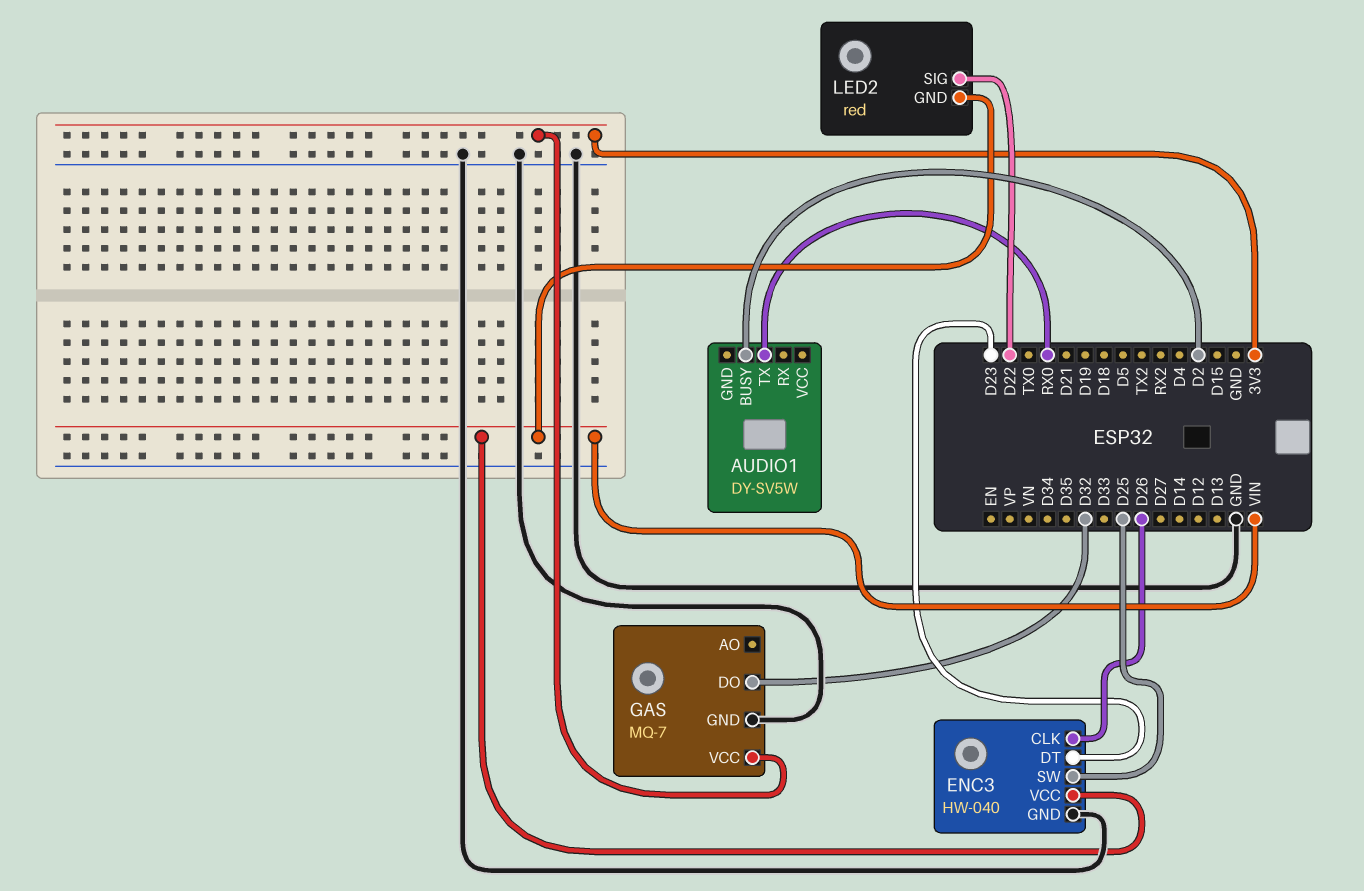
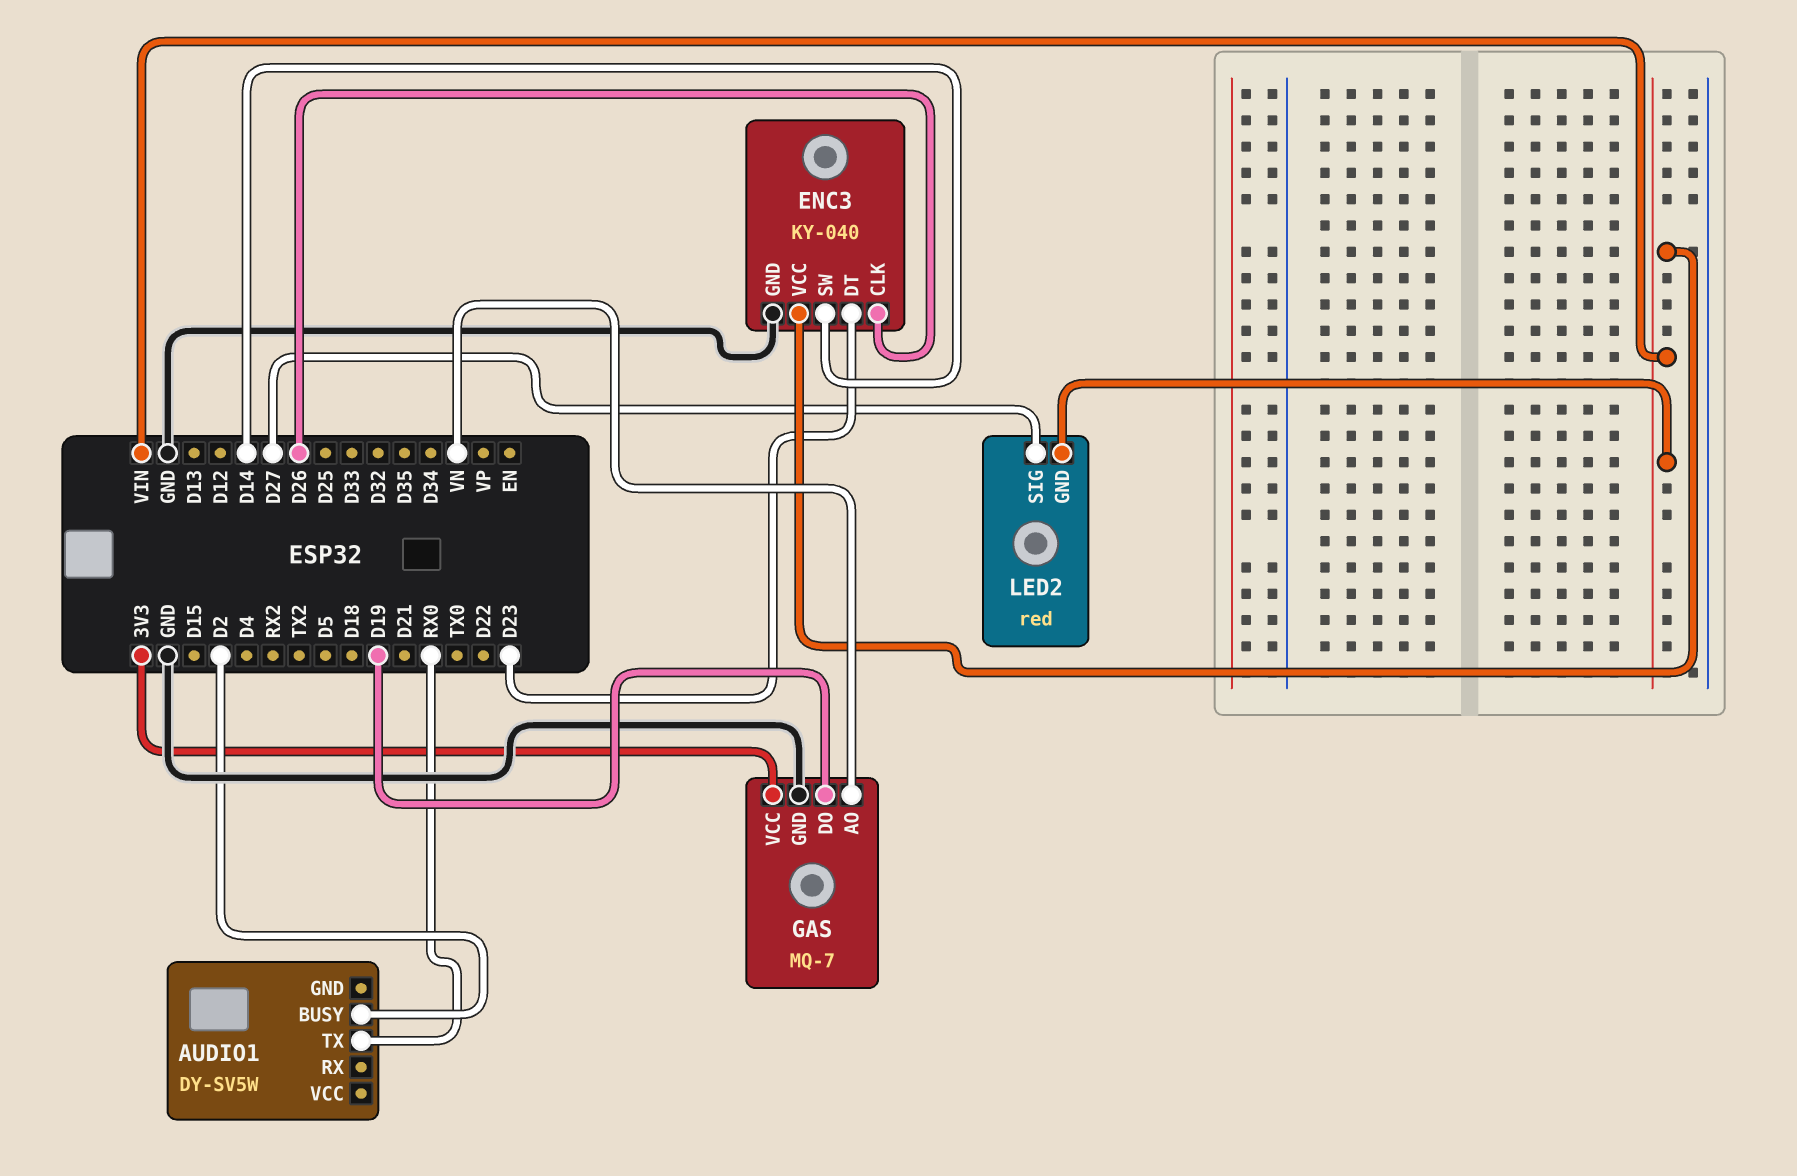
ENC3: HW-040 -> KY-040
ENC3 pin SW: D25 -> D14
GAS pin AO: none -> VN
GAS pin DO: D32 -> D19
LED2 pin SIG: D22 -> D27

